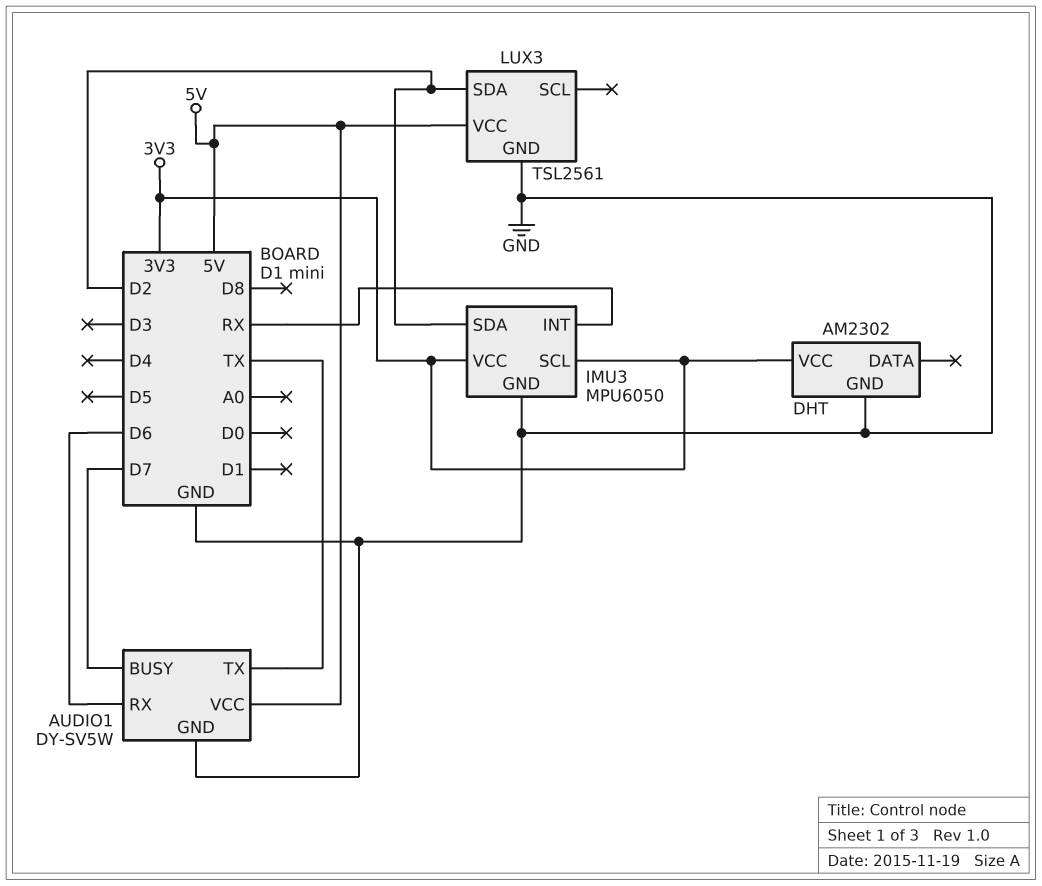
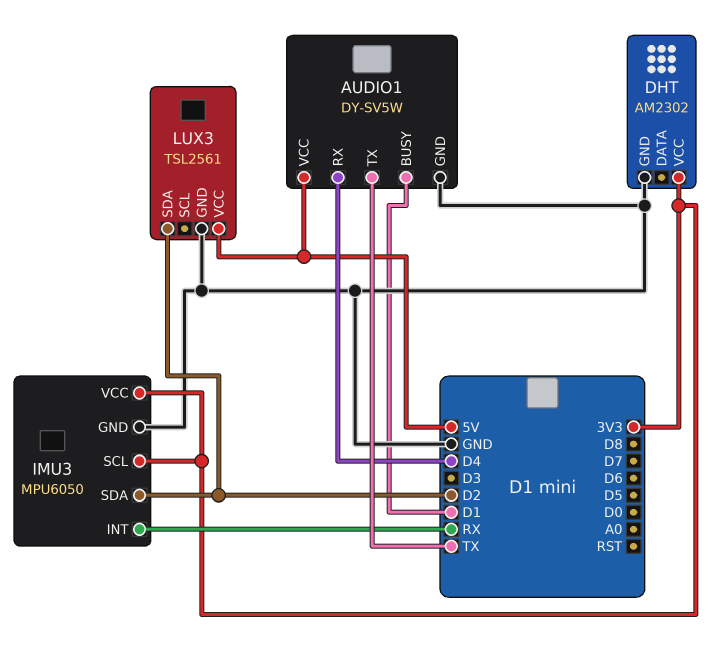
AUDIO1 pin BUSY: D7 -> D1
AUDIO1 pin RX: D6 -> D4

